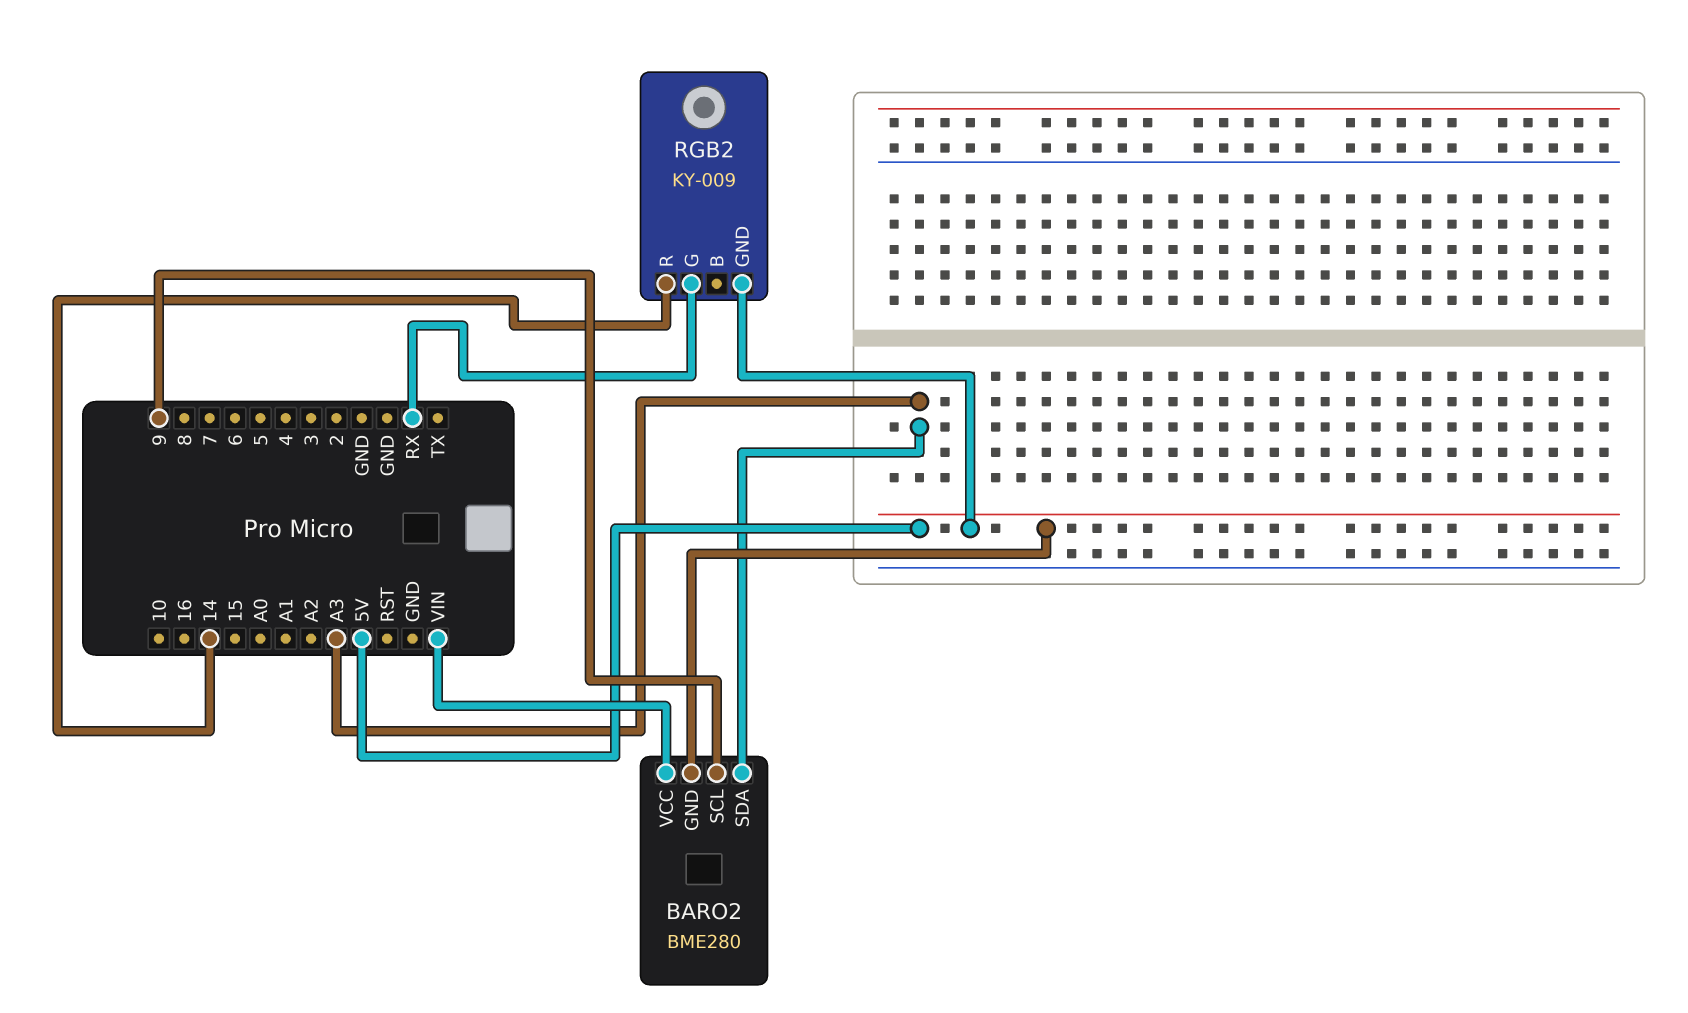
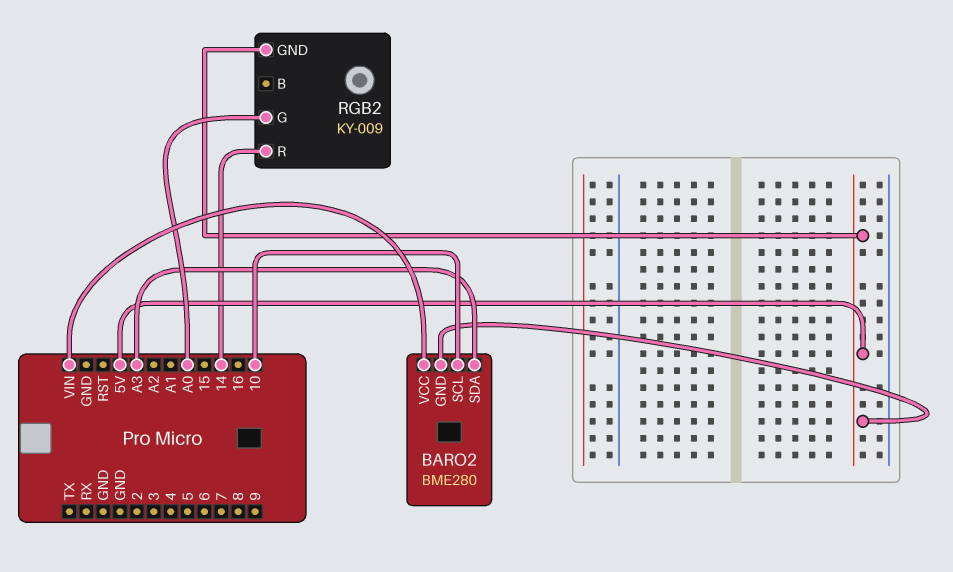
BARO2 pin SCL: 9 -> 10
RGB2 pin G: RX -> A0

